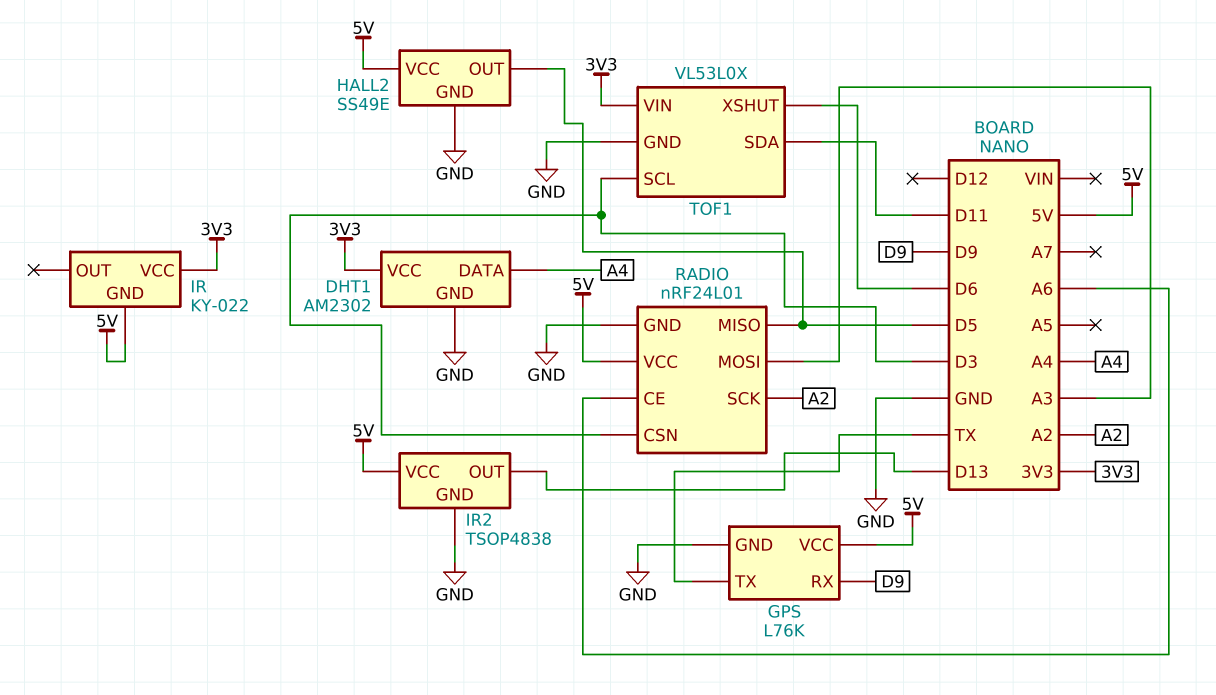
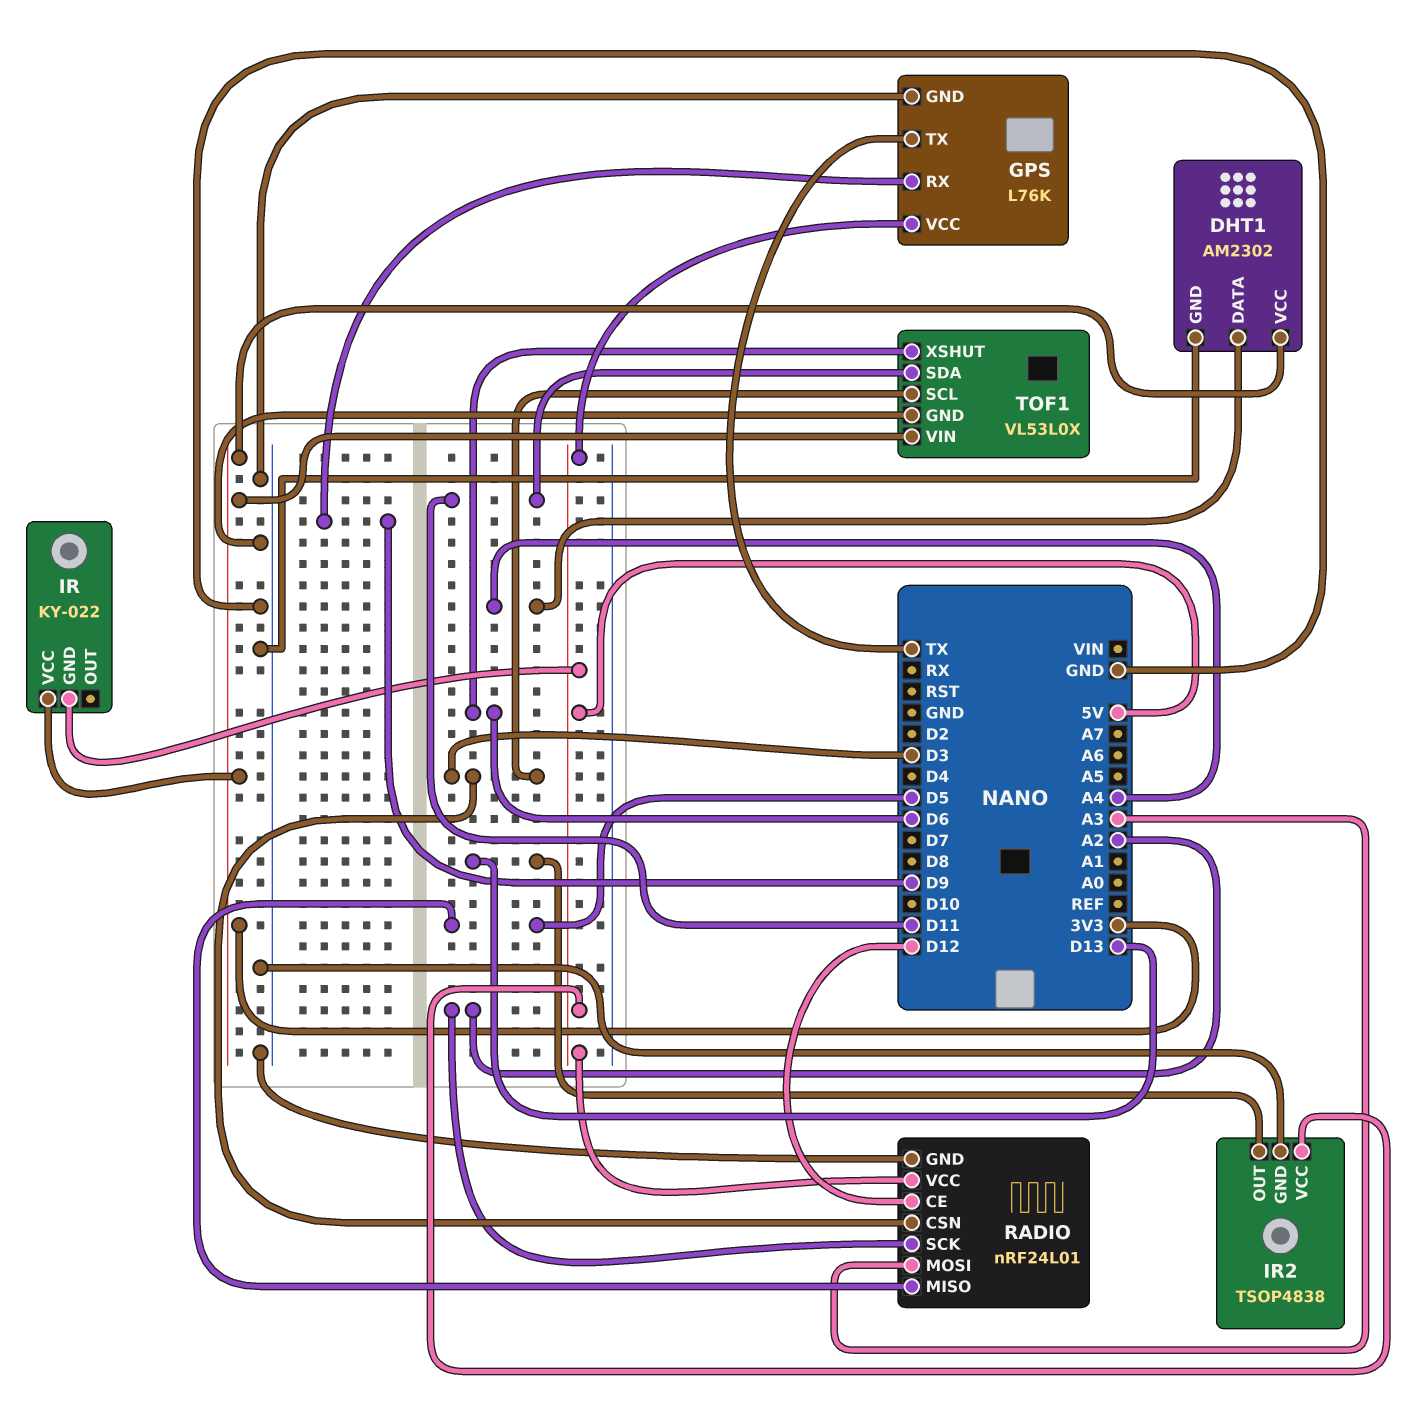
HALL2: SS49E -> none
HALL2 pin GND: GND -> none
HALL2 pin OUT: D5 -> none
HALL2 pin VCC: 5V -> none
RADIO pin CE: A6 -> D12

